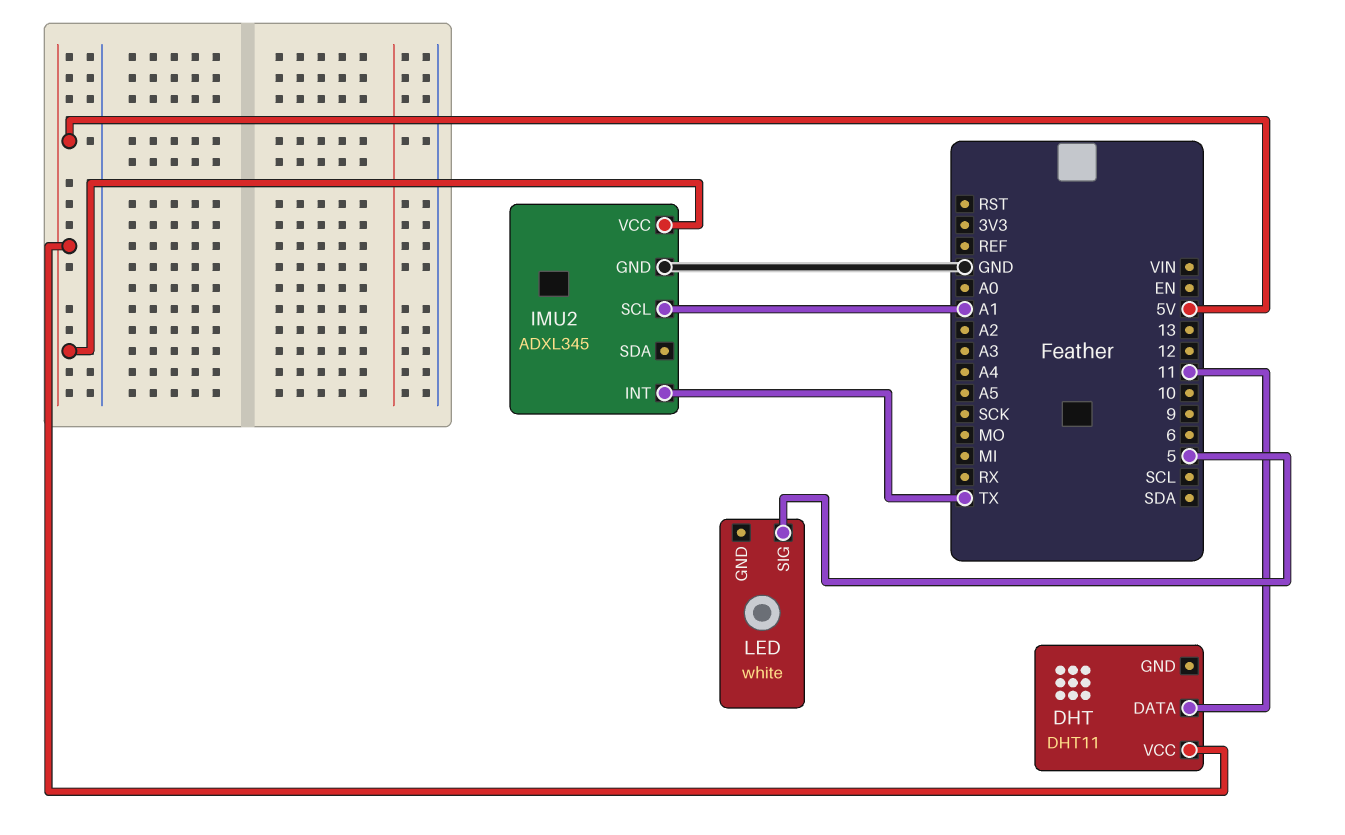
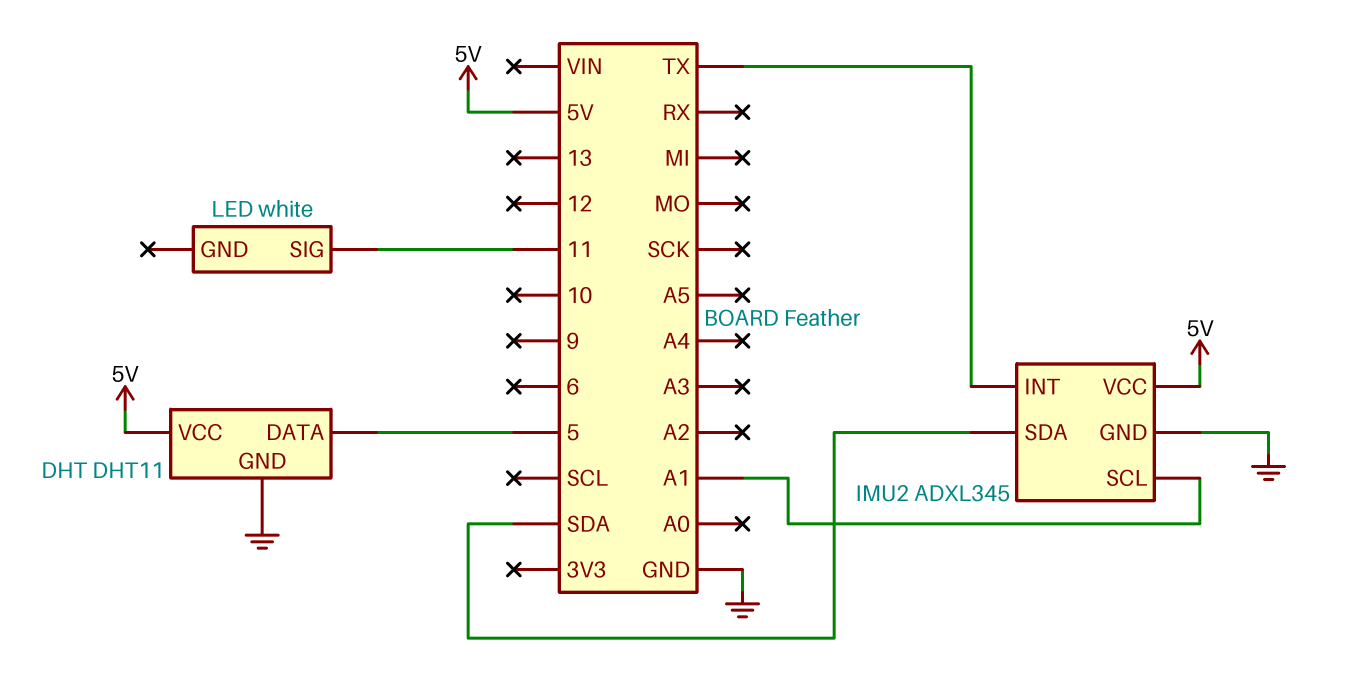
DHT pin DATA: 11 -> 5
DHT pin GND: none -> GND
IMU2 pin SDA: none -> SDA
LED pin SIG: 5 -> 11

